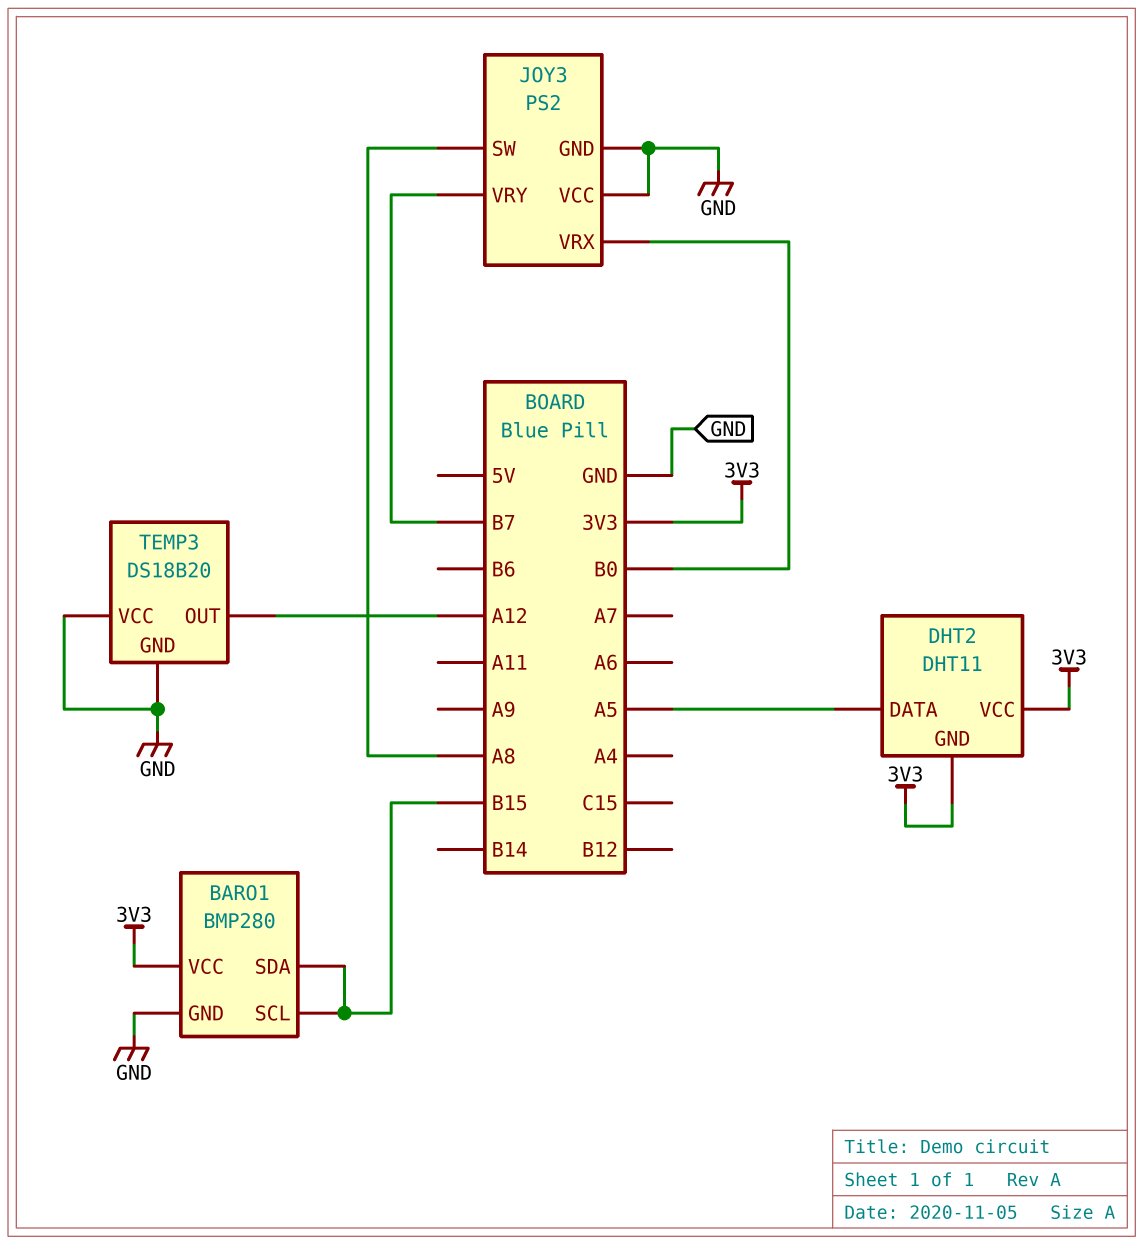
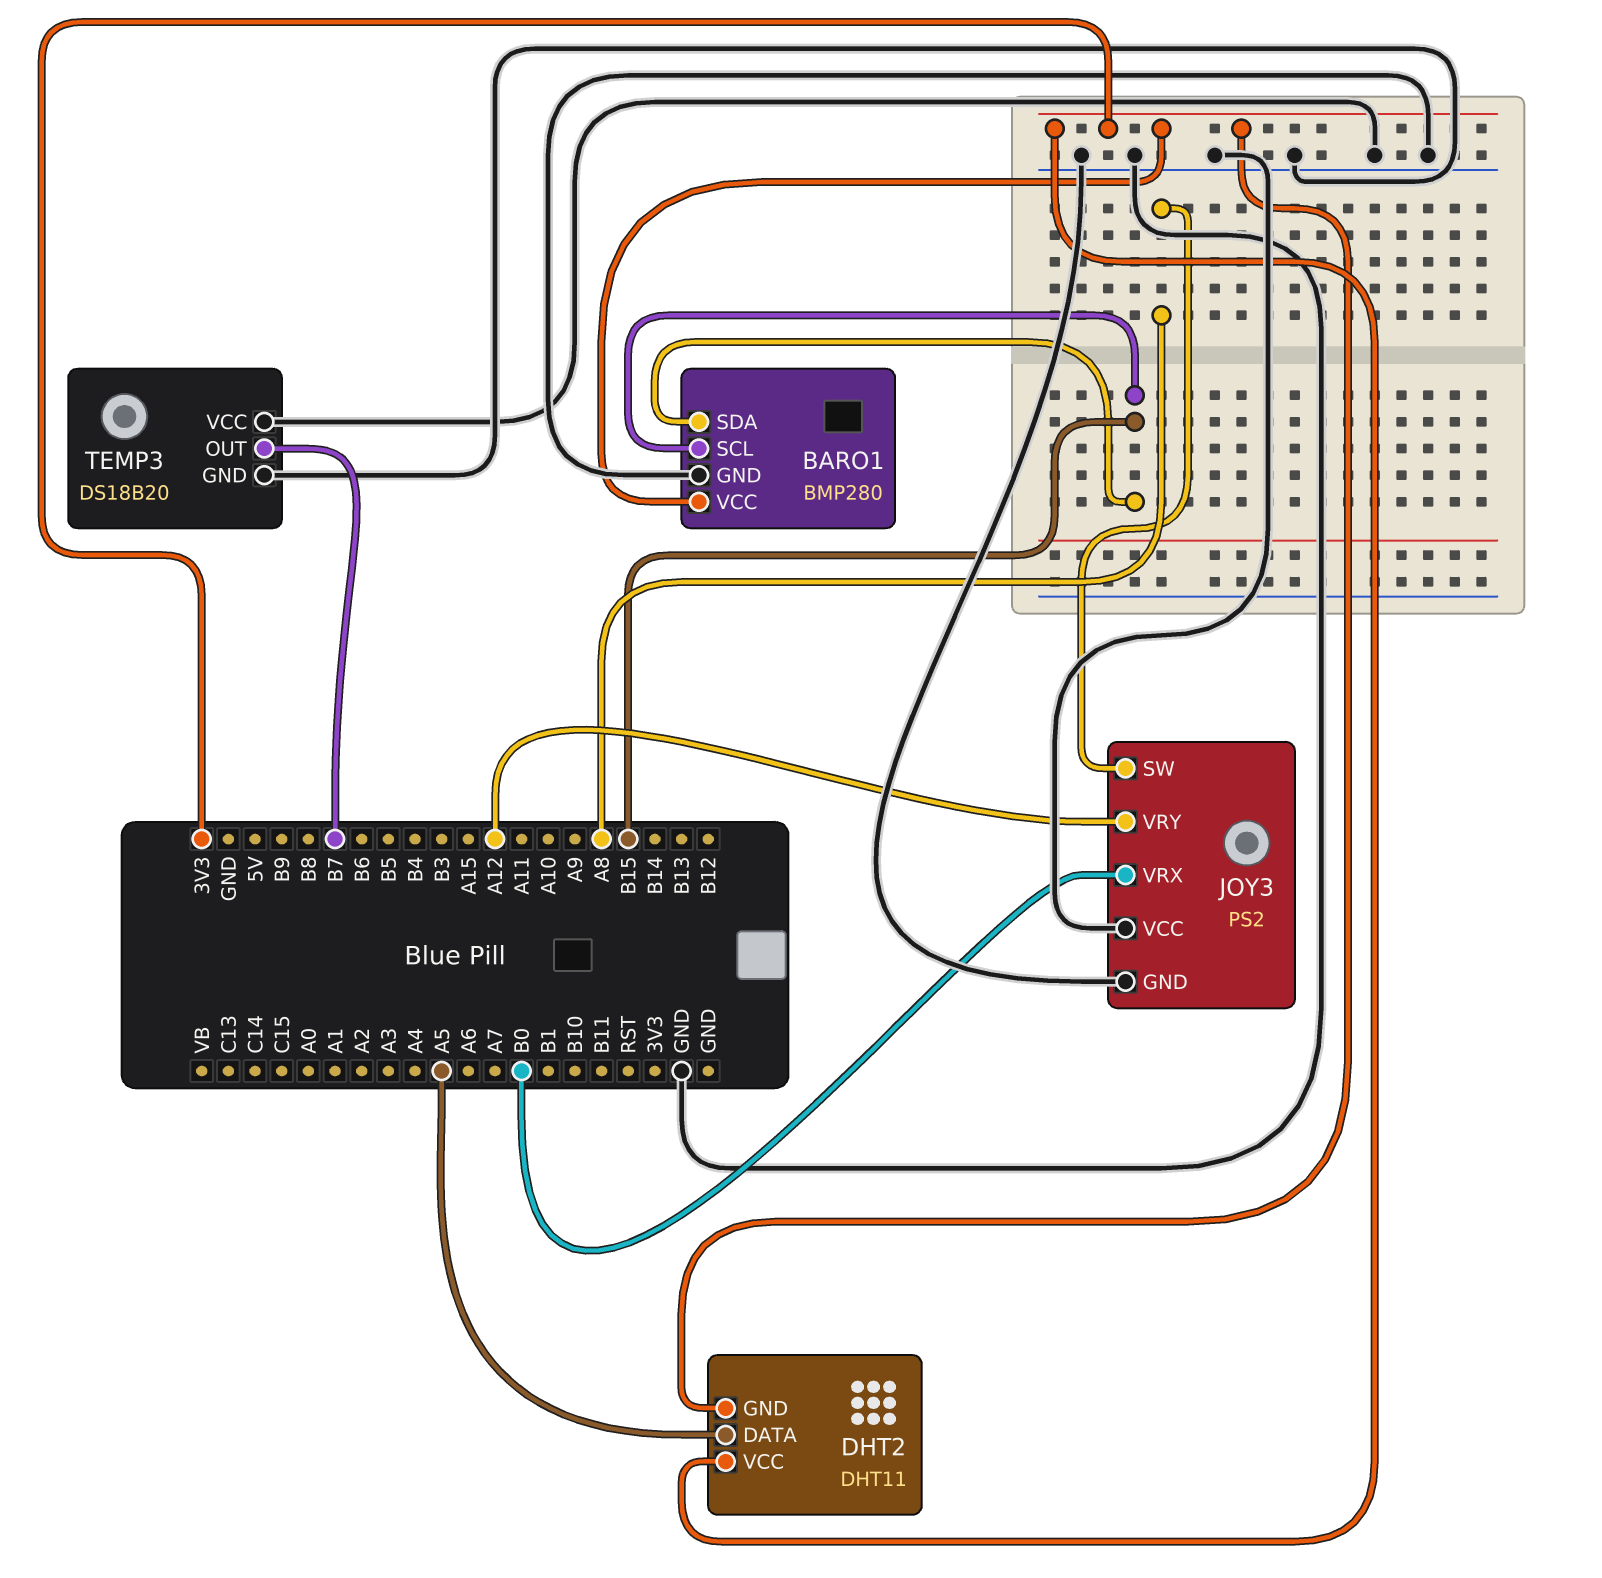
JOY3 pin VRY: B7 -> A12
TEMP3 pin OUT: A12 -> B7

